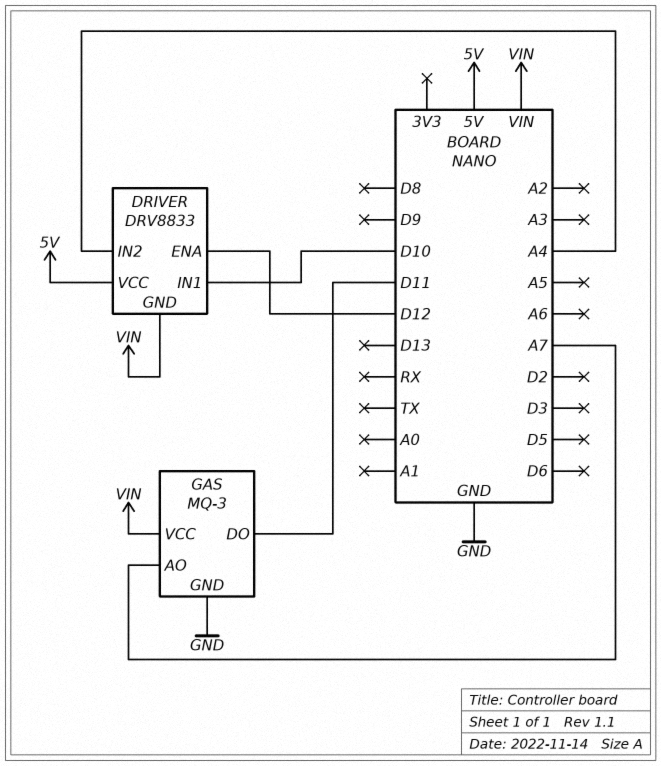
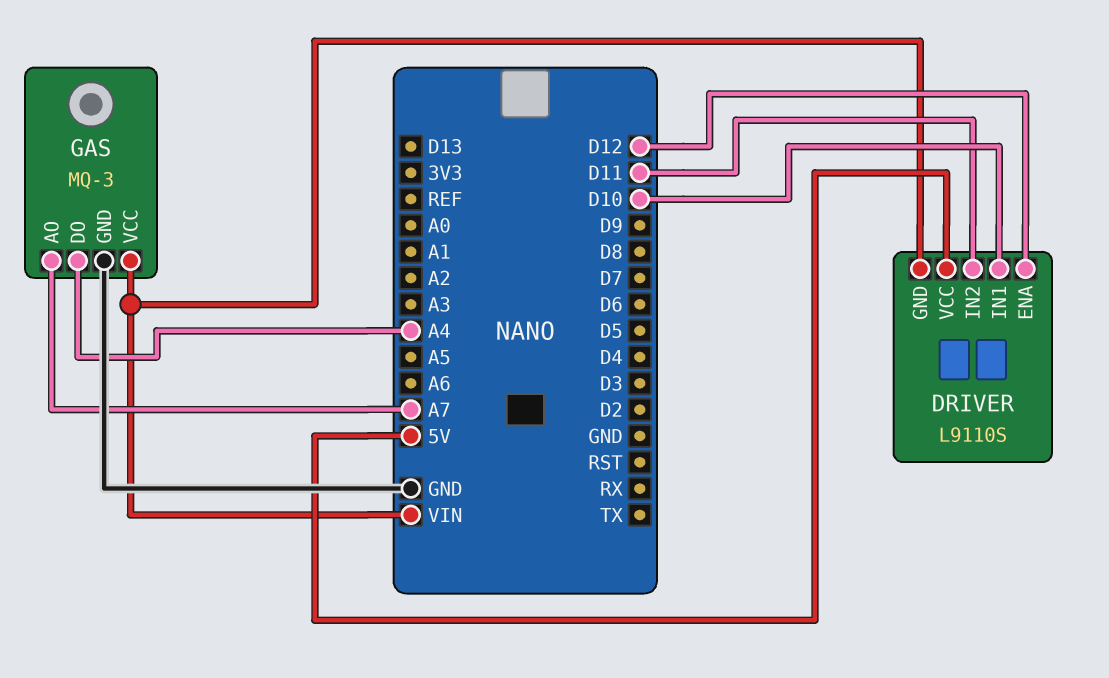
DRIVER: DRV8833 -> L9110S
DRIVER pin IN2: A4 -> D11
GAS pin DO: D11 -> A4

